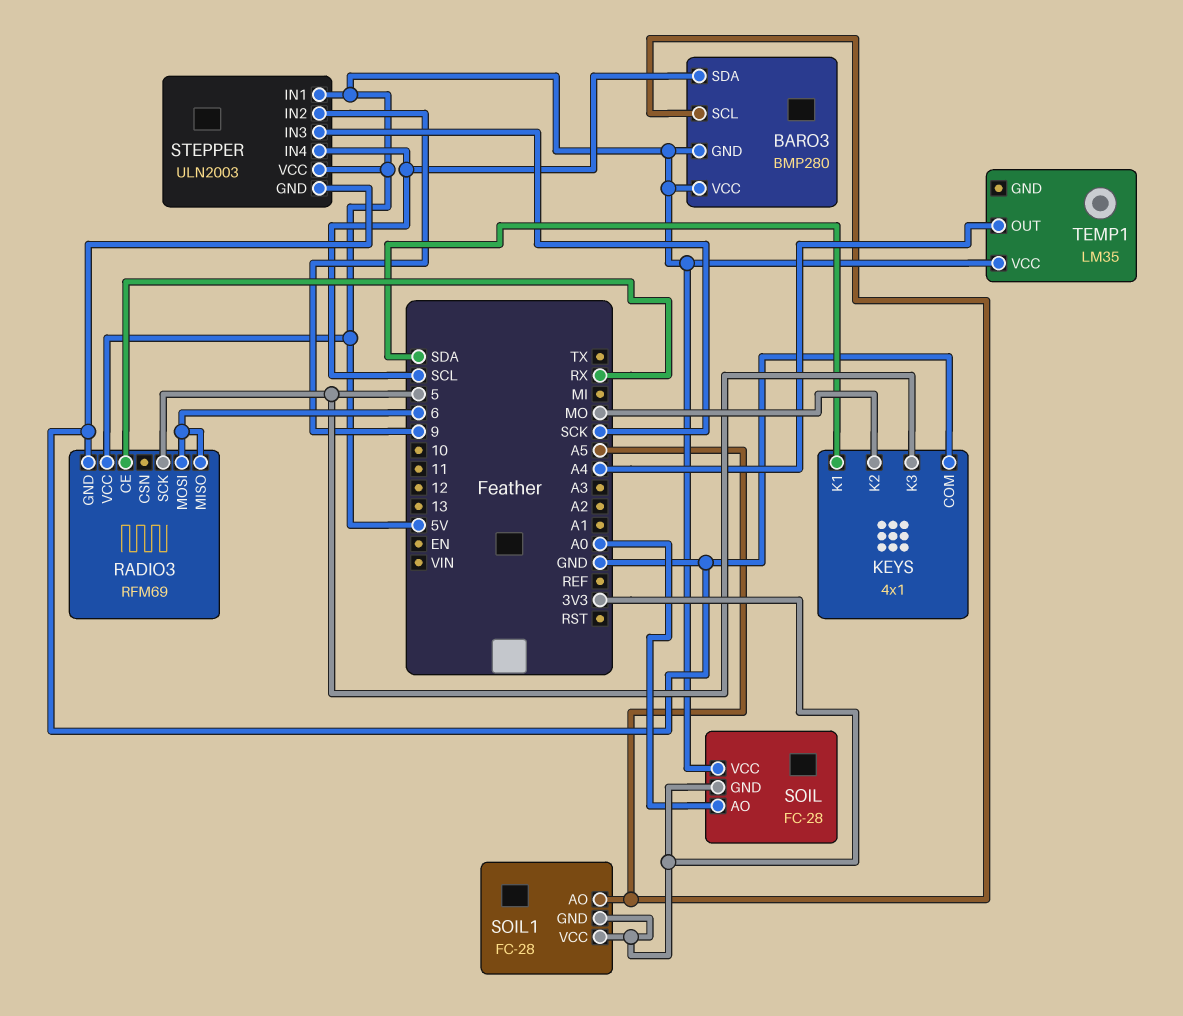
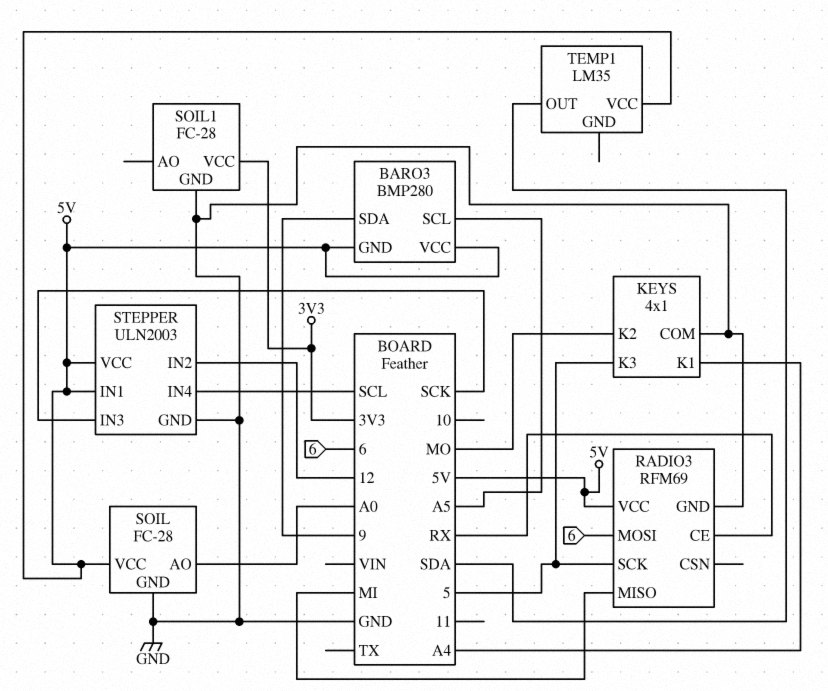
BARO3 pin SDA: SCL -> 9
KEYS pin K1: SDA -> A4
RADIO3 pin MISO: 6 -> MI
SOIL pin GND: 3V3 -> GND
SOIL1 pin AO: A5 -> none
SOIL1 pin GND: 3V3 -> GND
STEPPER pin IN2: 9 -> 12
TEMP1 pin OUT: A4 -> SDA

